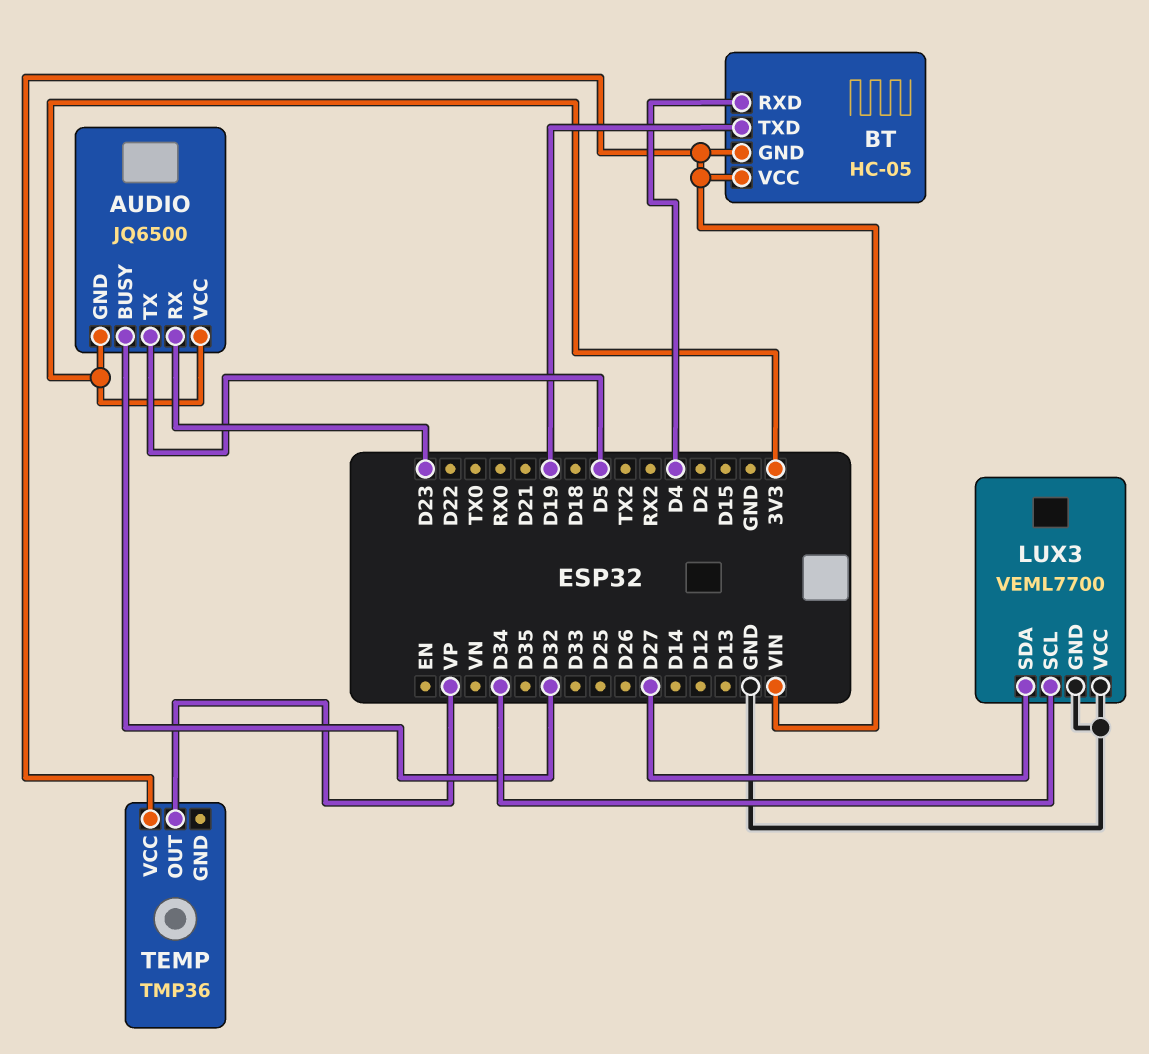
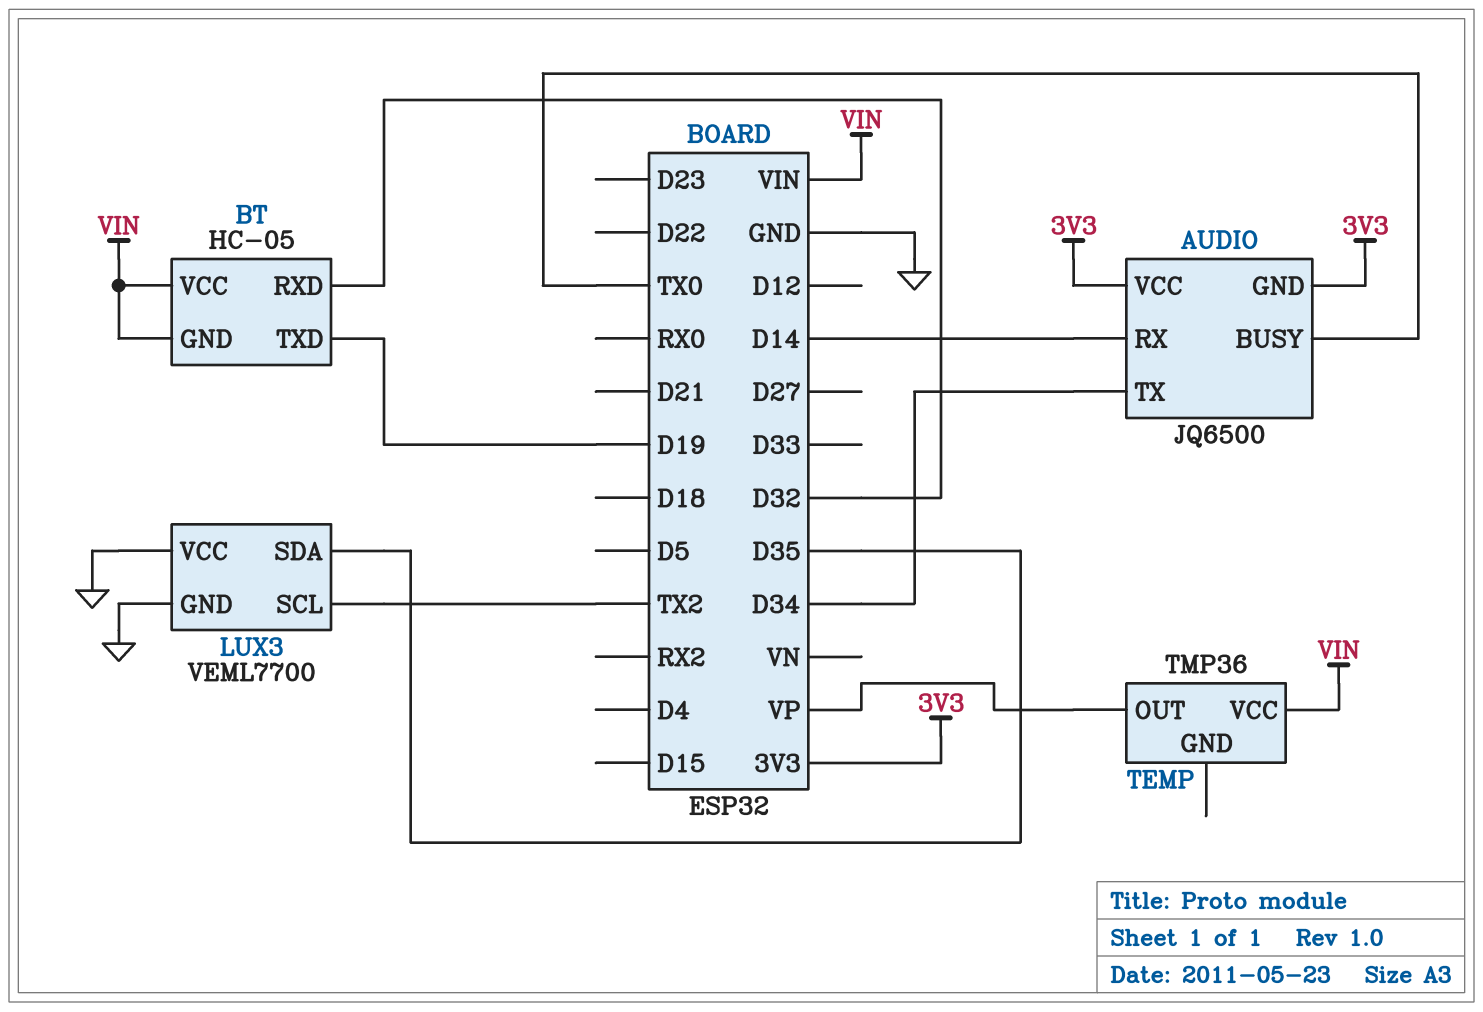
AUDIO pin BUSY: D32 -> TX0
AUDIO pin RX: D23 -> D14
AUDIO pin TX: D5 -> D34
BT pin RXD: D4 -> D32
LUX3 pin SCL: D34 -> TX2
LUX3 pin SDA: D27 -> D35

